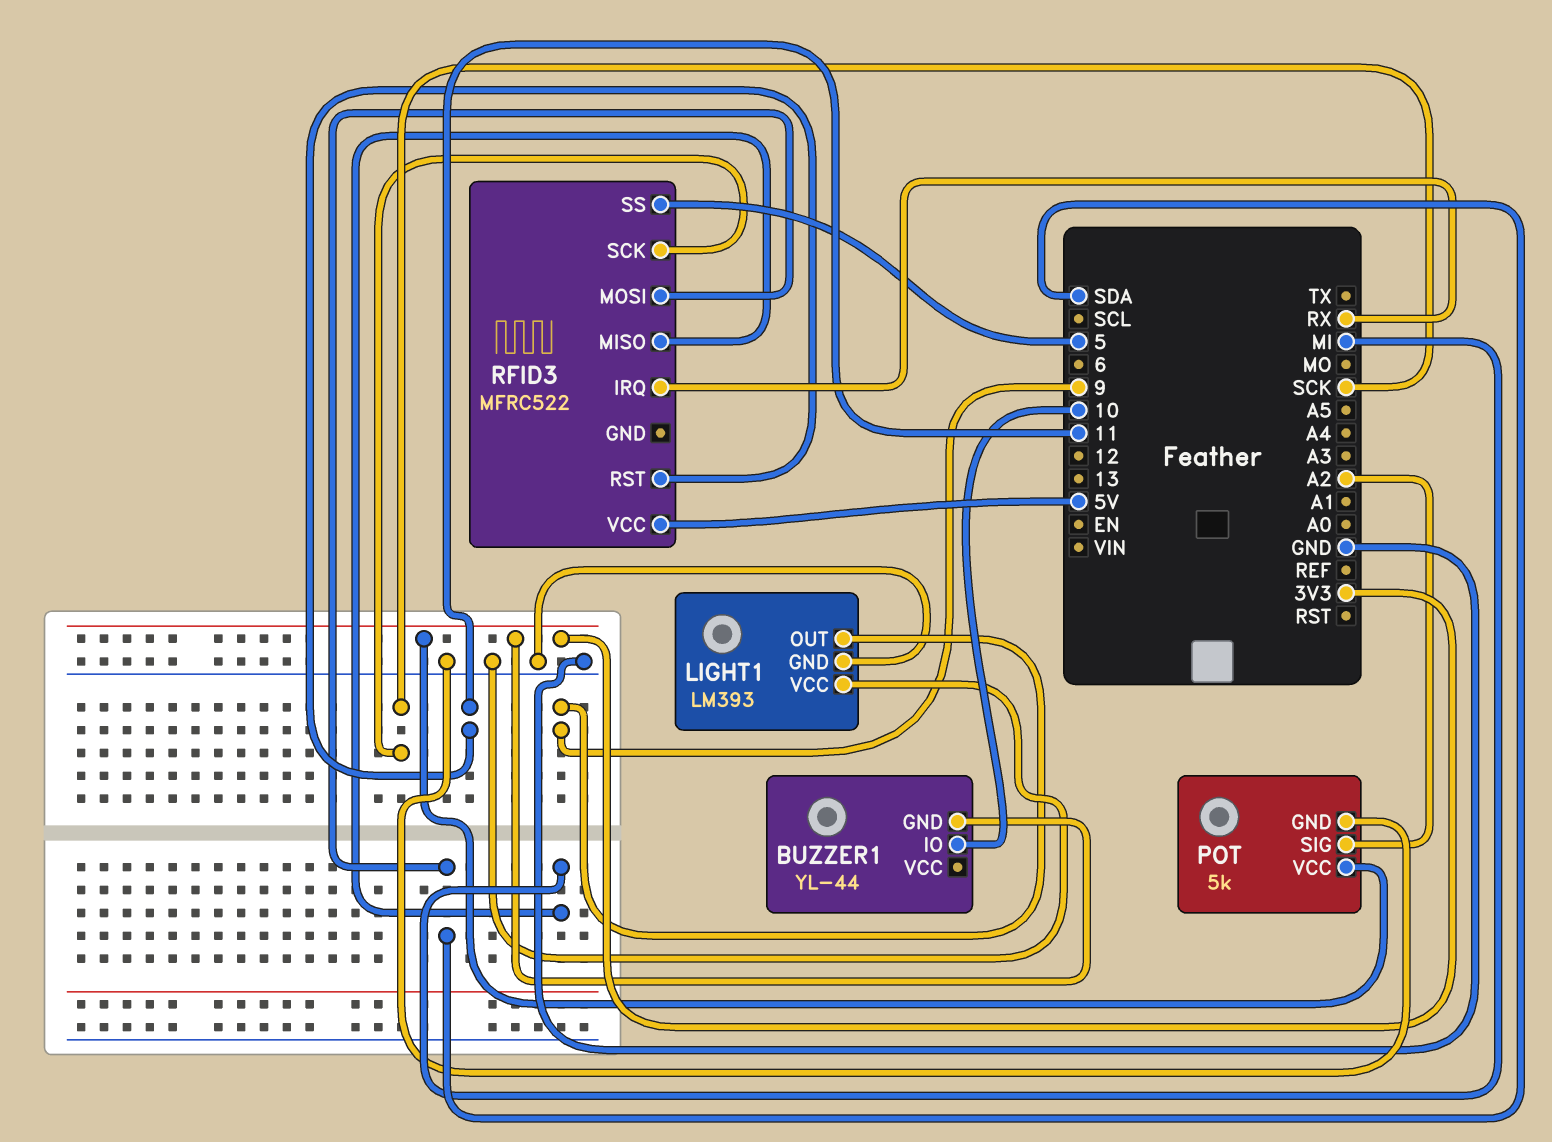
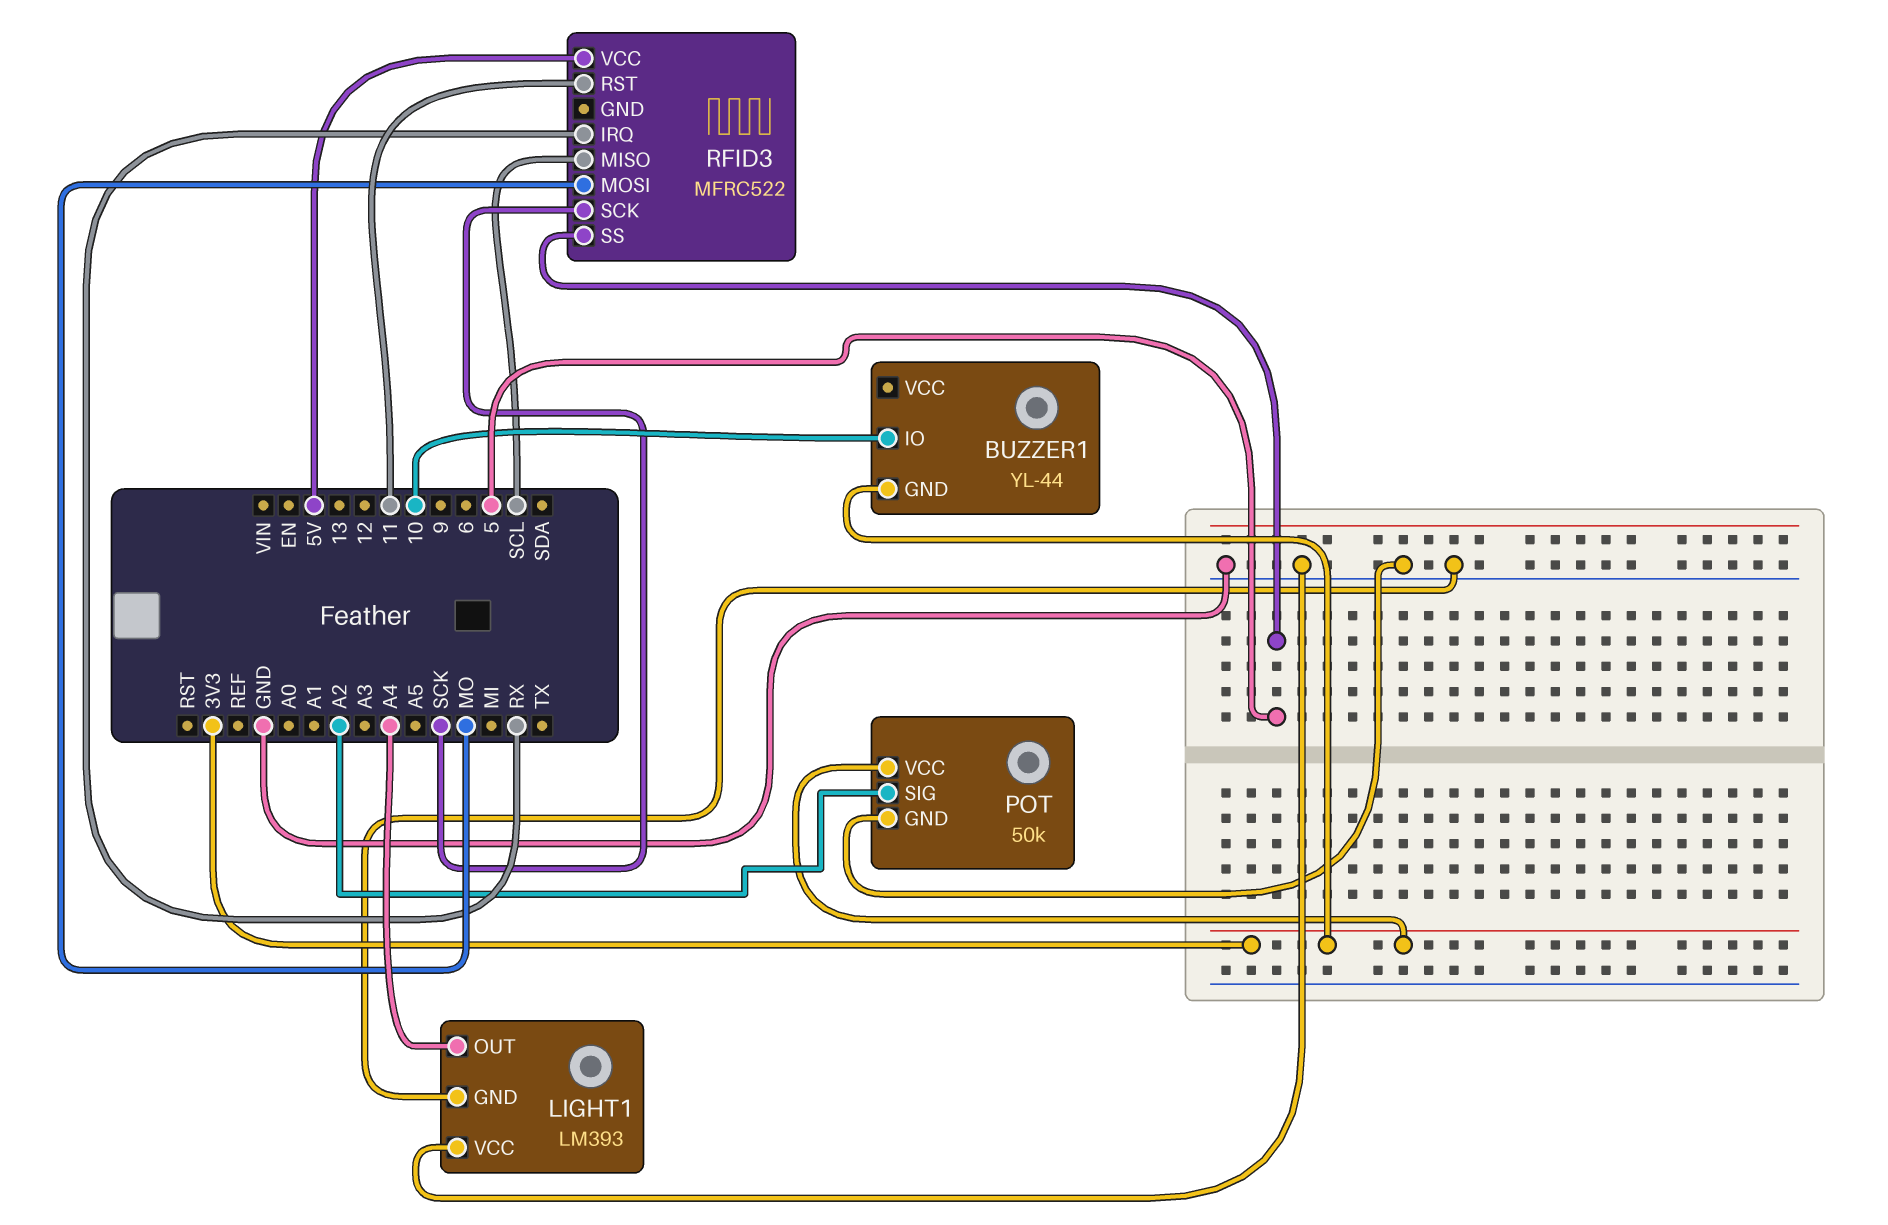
LIGHT1 pin OUT: 9 -> A4
POT: 5k -> 50k
RFID3 pin MISO: MI -> SCL
RFID3 pin MOSI: SDA -> MO

